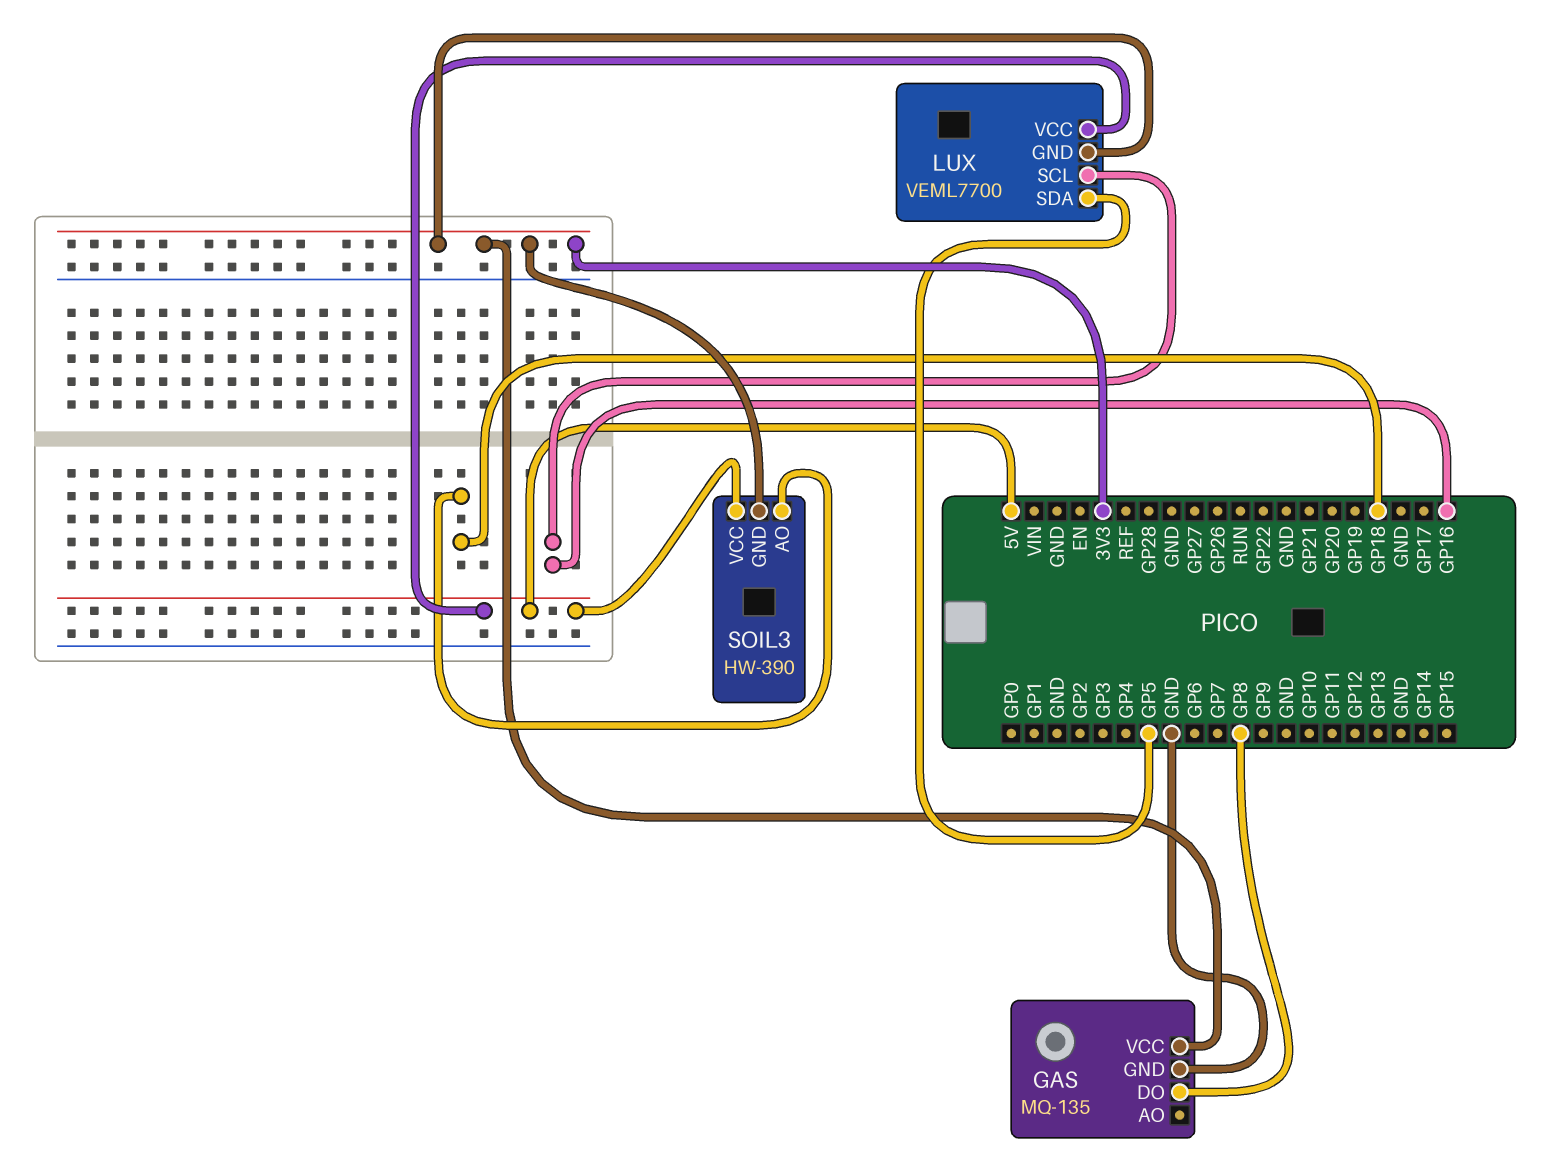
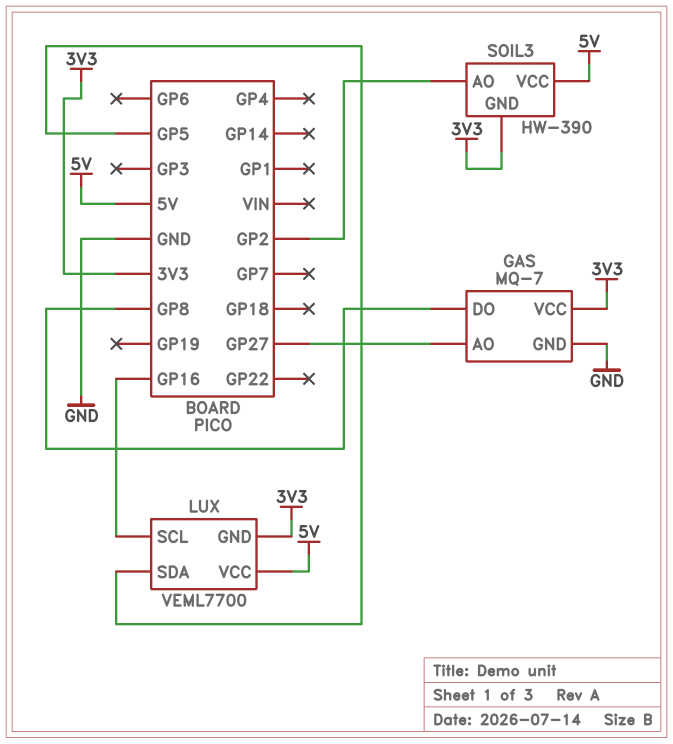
GAS: MQ-135 -> MQ-7
GAS pin AO: none -> GP27
SOIL3 pin AO: GP18 -> GP2

